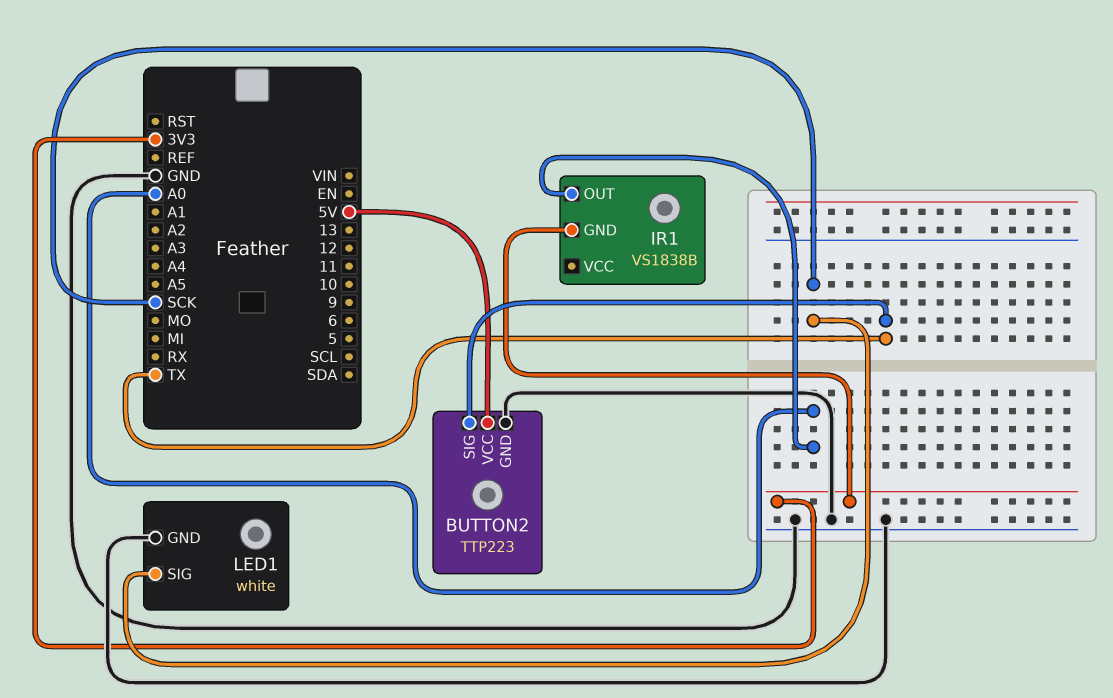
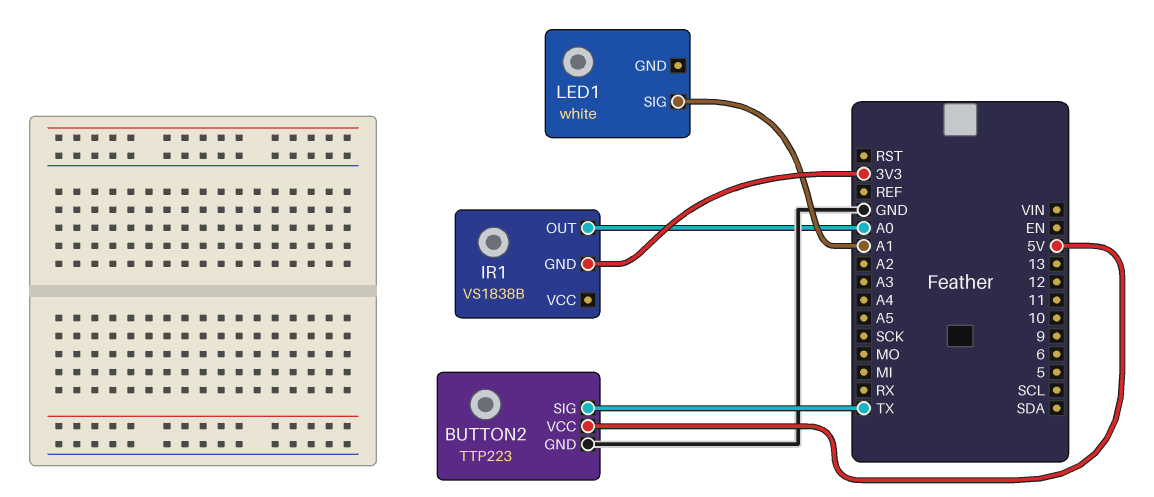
LED1 pin GND: GND -> none
LED1 pin SIG: SCK -> A1

